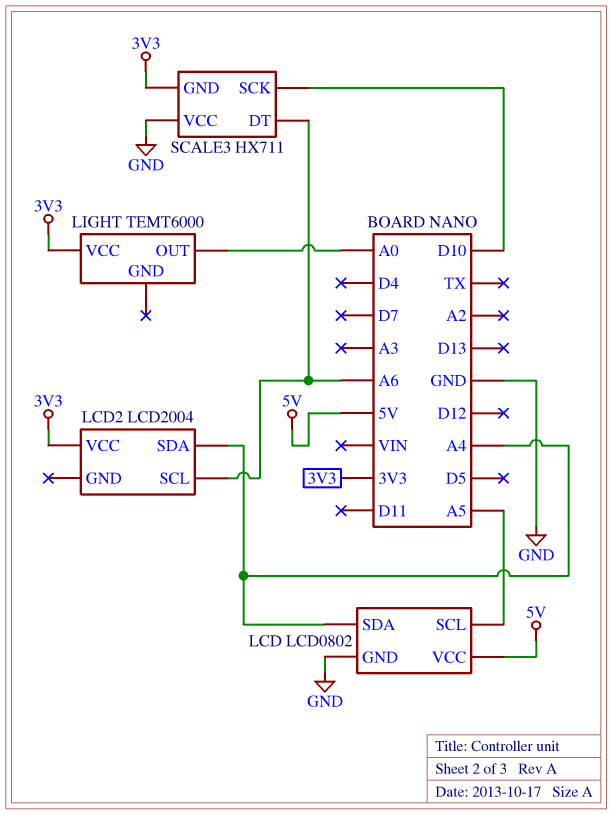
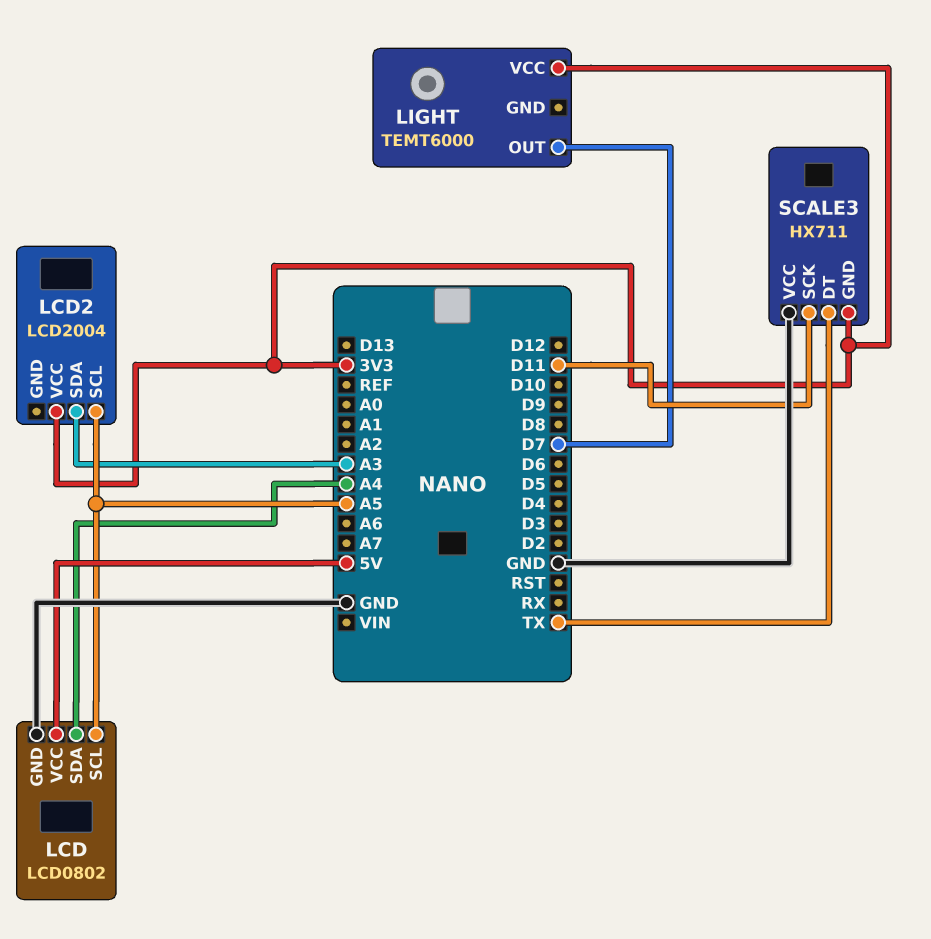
LCD2 pin SCL: A6 -> A5
LCD2 pin SDA: A4 -> A3
LIGHT pin OUT: A0 -> D7
SCALE3 pin DT: A6 -> TX
SCALE3 pin SCK: D10 -> D11

